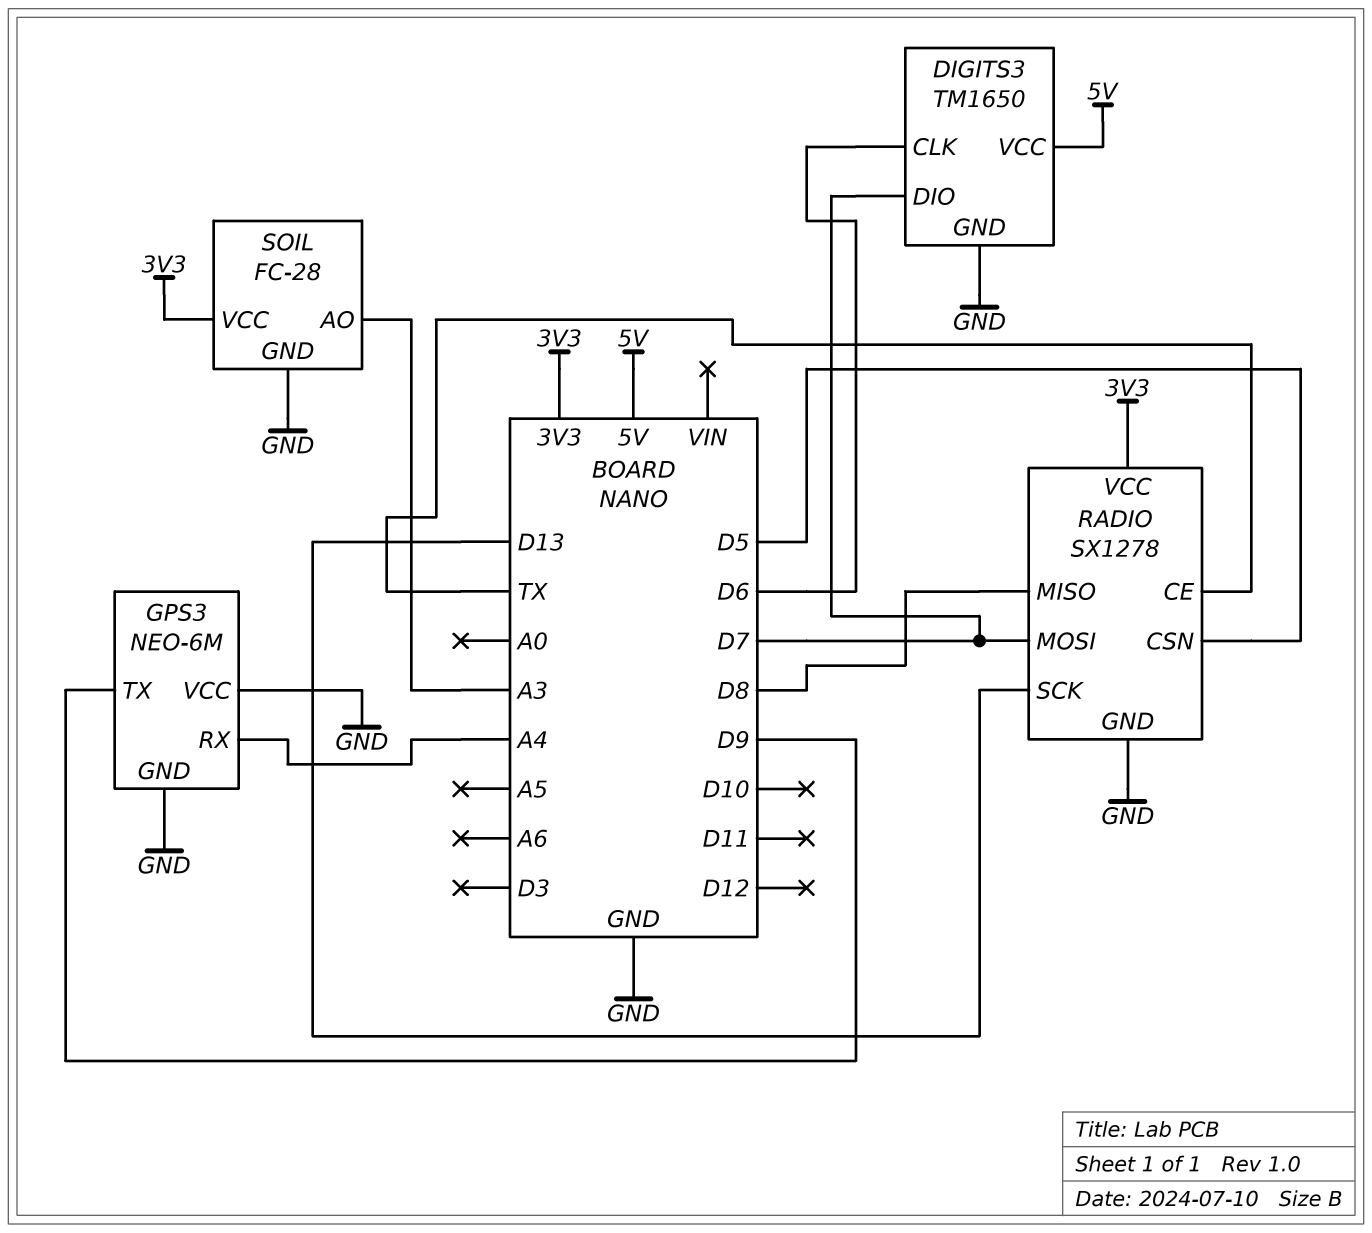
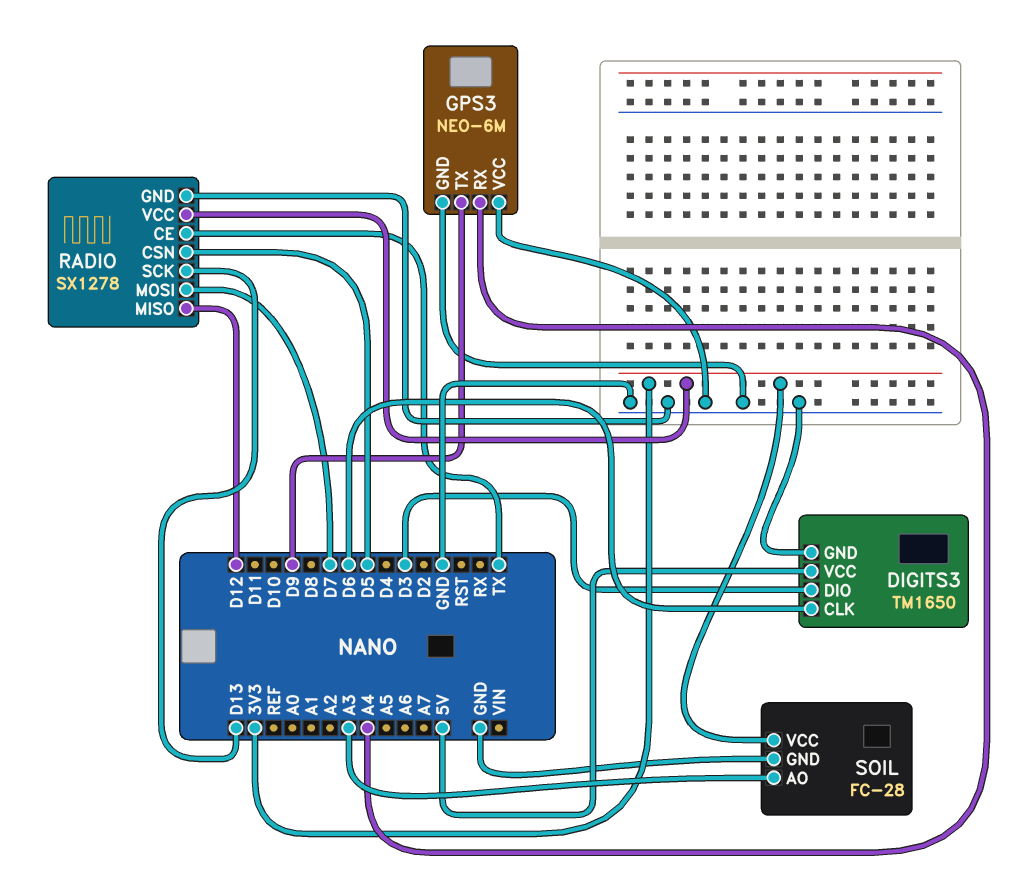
DIGITS3 pin DIO: D7 -> D3
RADIO pin MISO: D8 -> D12

